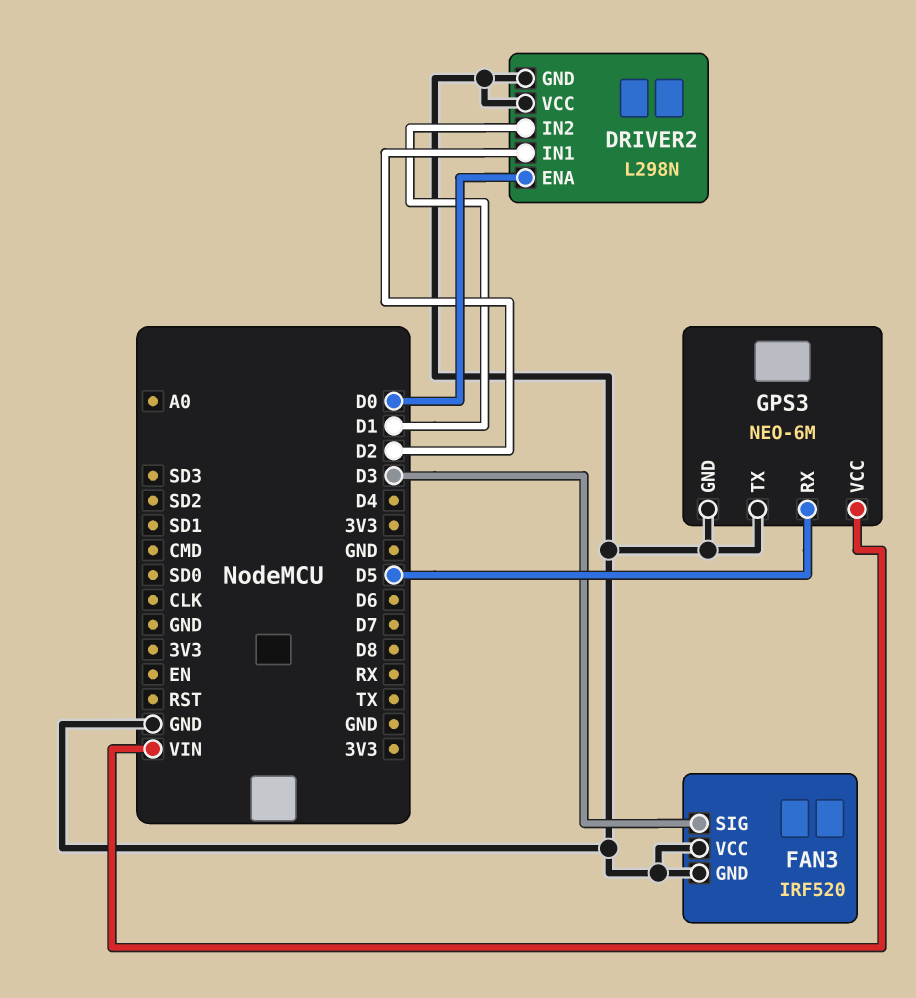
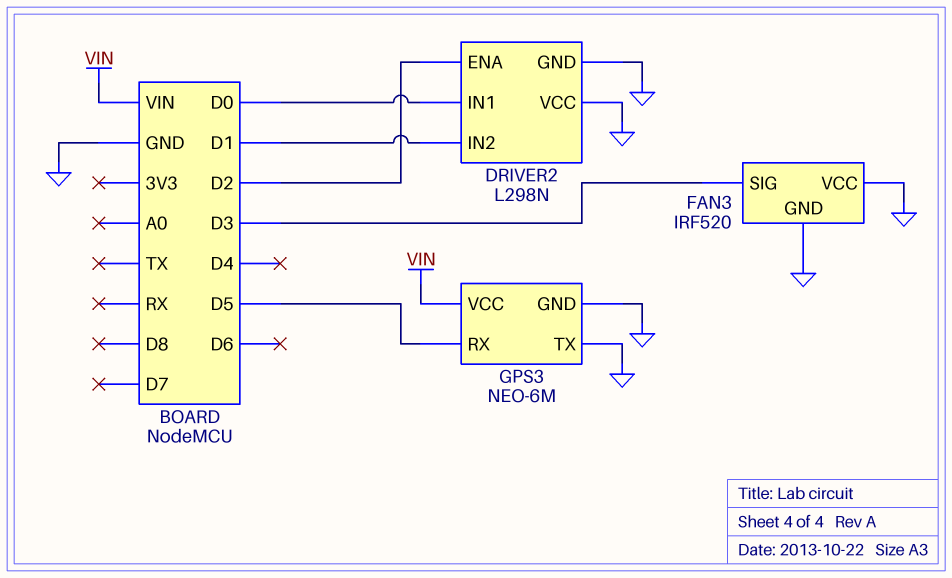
DRIVER2 pin ENA: D0 -> D2
DRIVER2 pin IN1: D2 -> D0

